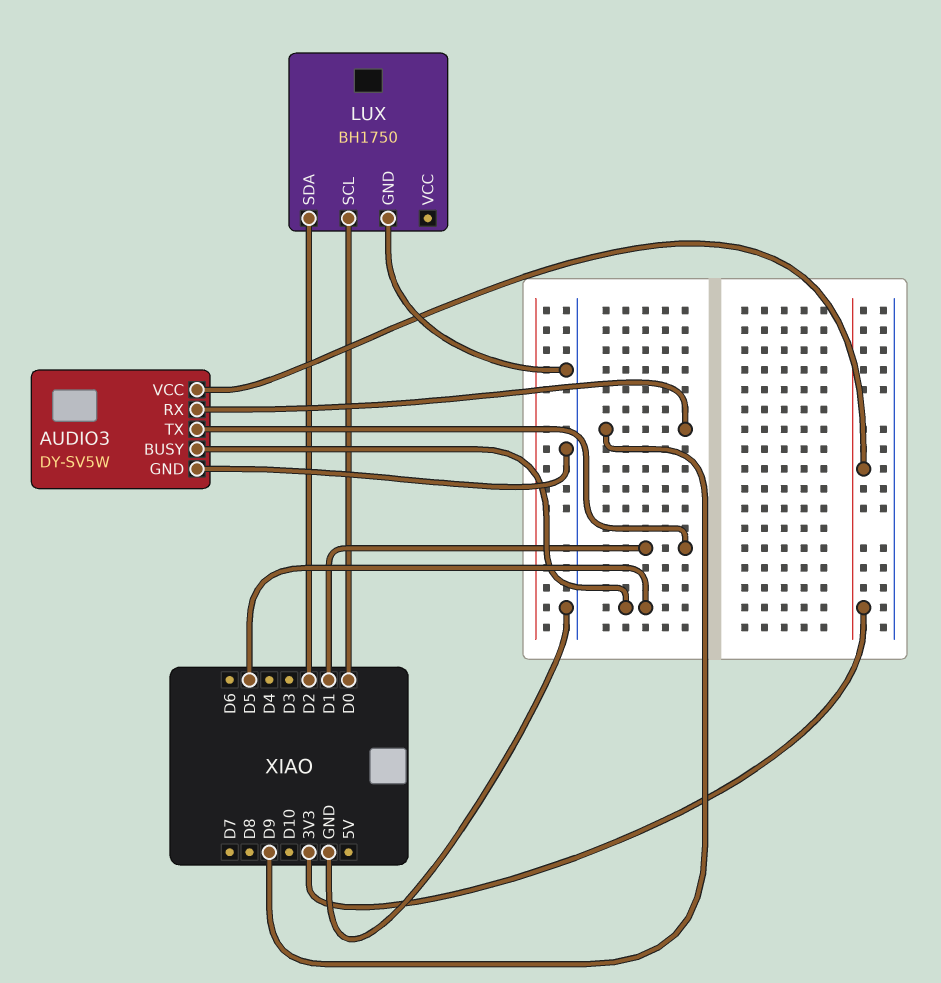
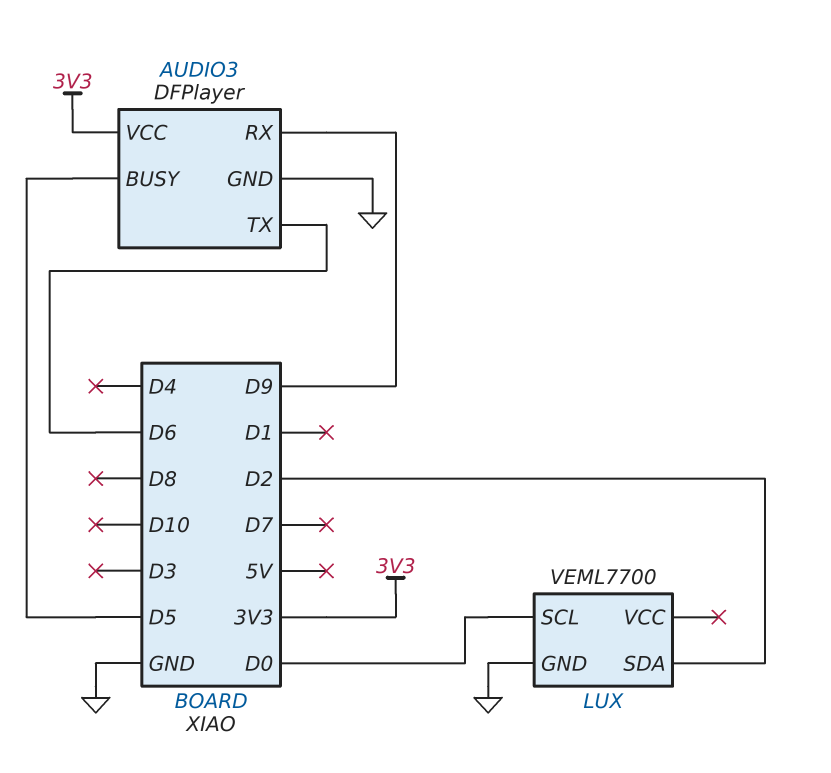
AUDIO3: DY-SV5W -> DFPlayer
AUDIO3 pin TX: D1 -> D6
LUX: BH1750 -> VEML7700

